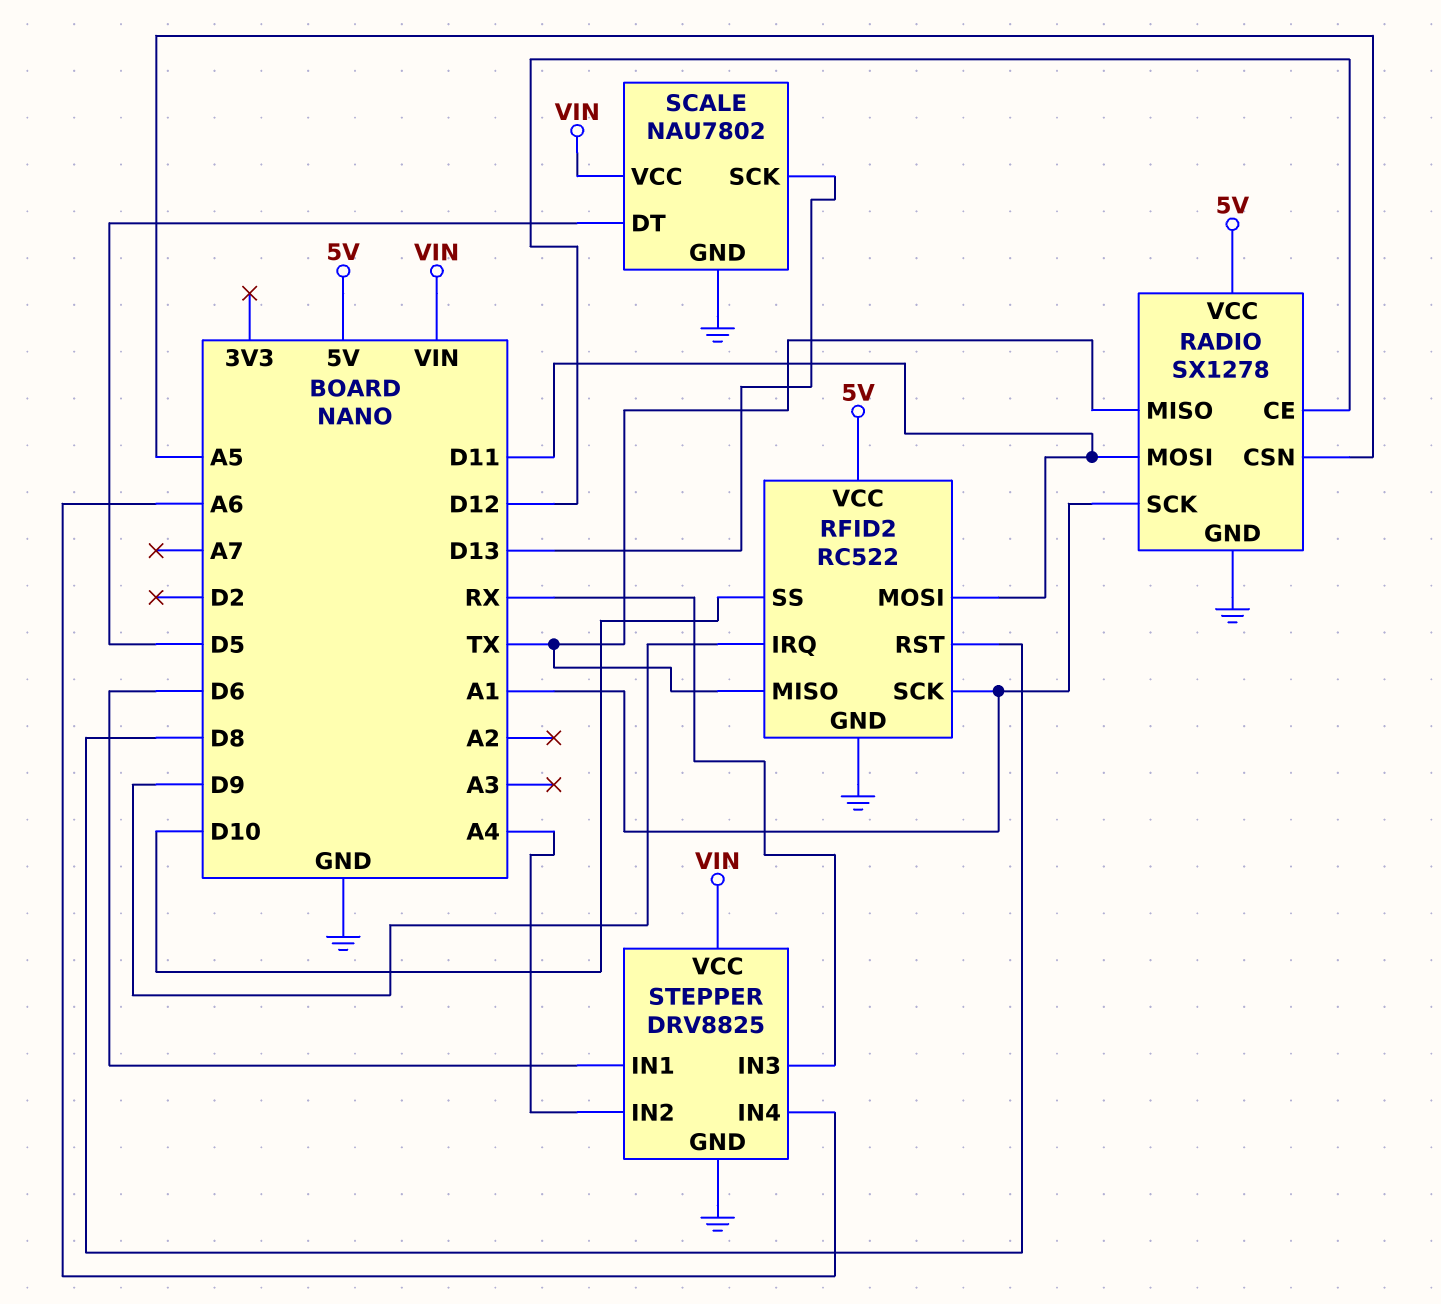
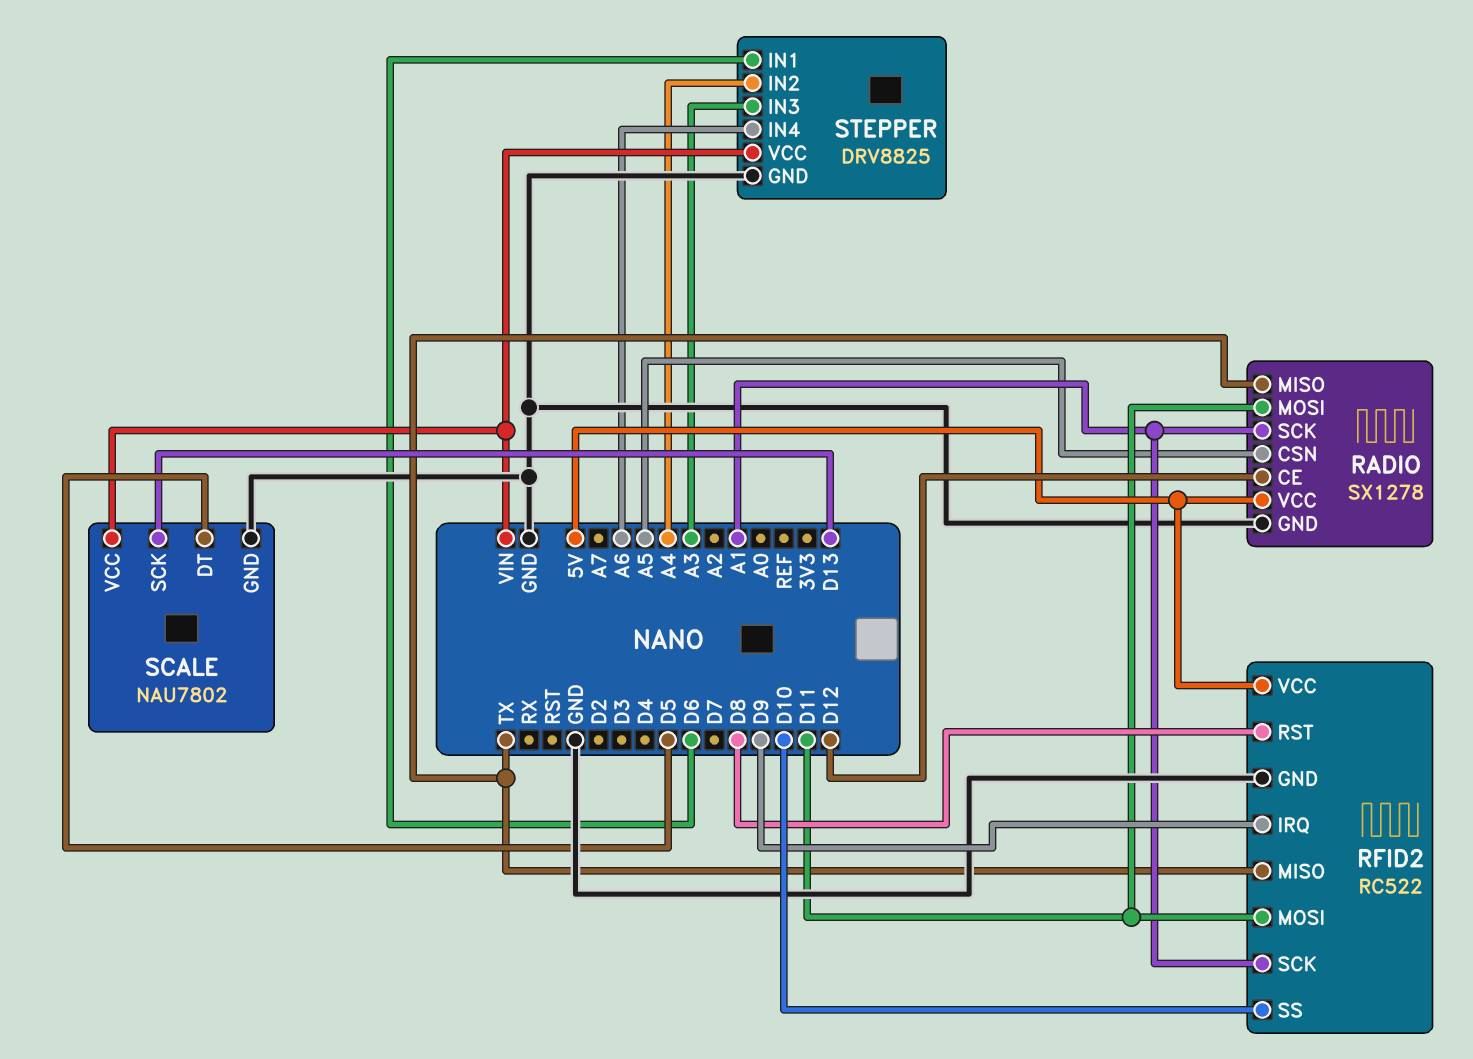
STEPPER pin IN3: RX -> A3

